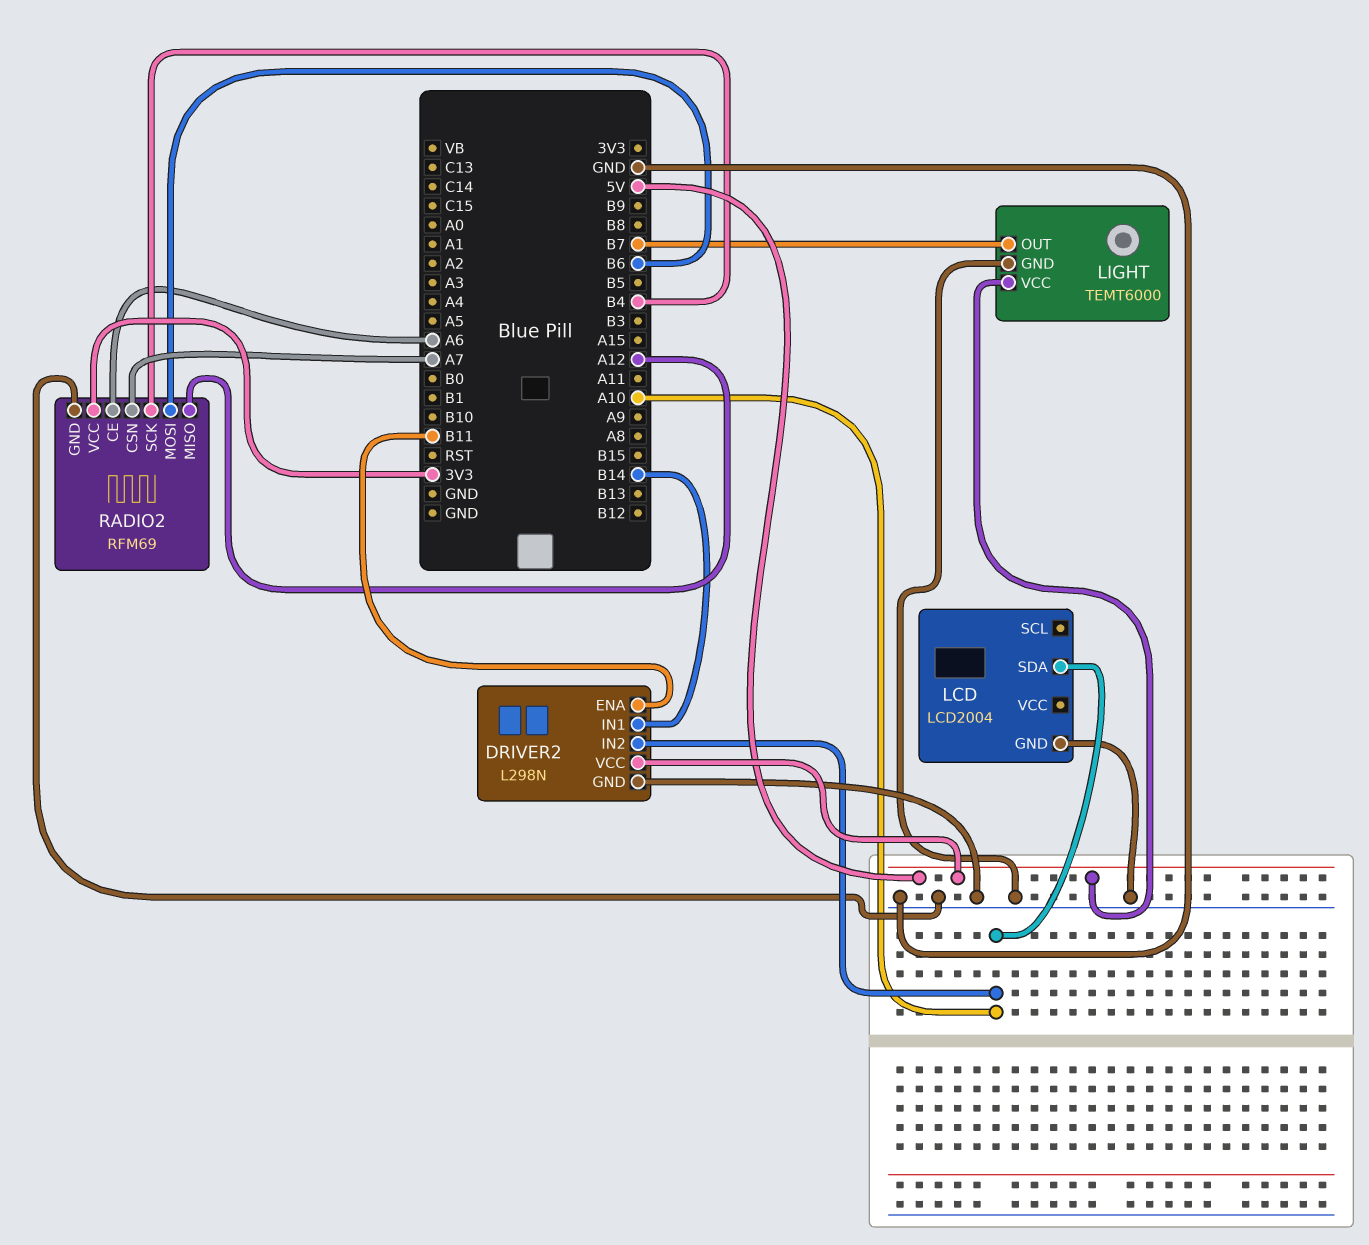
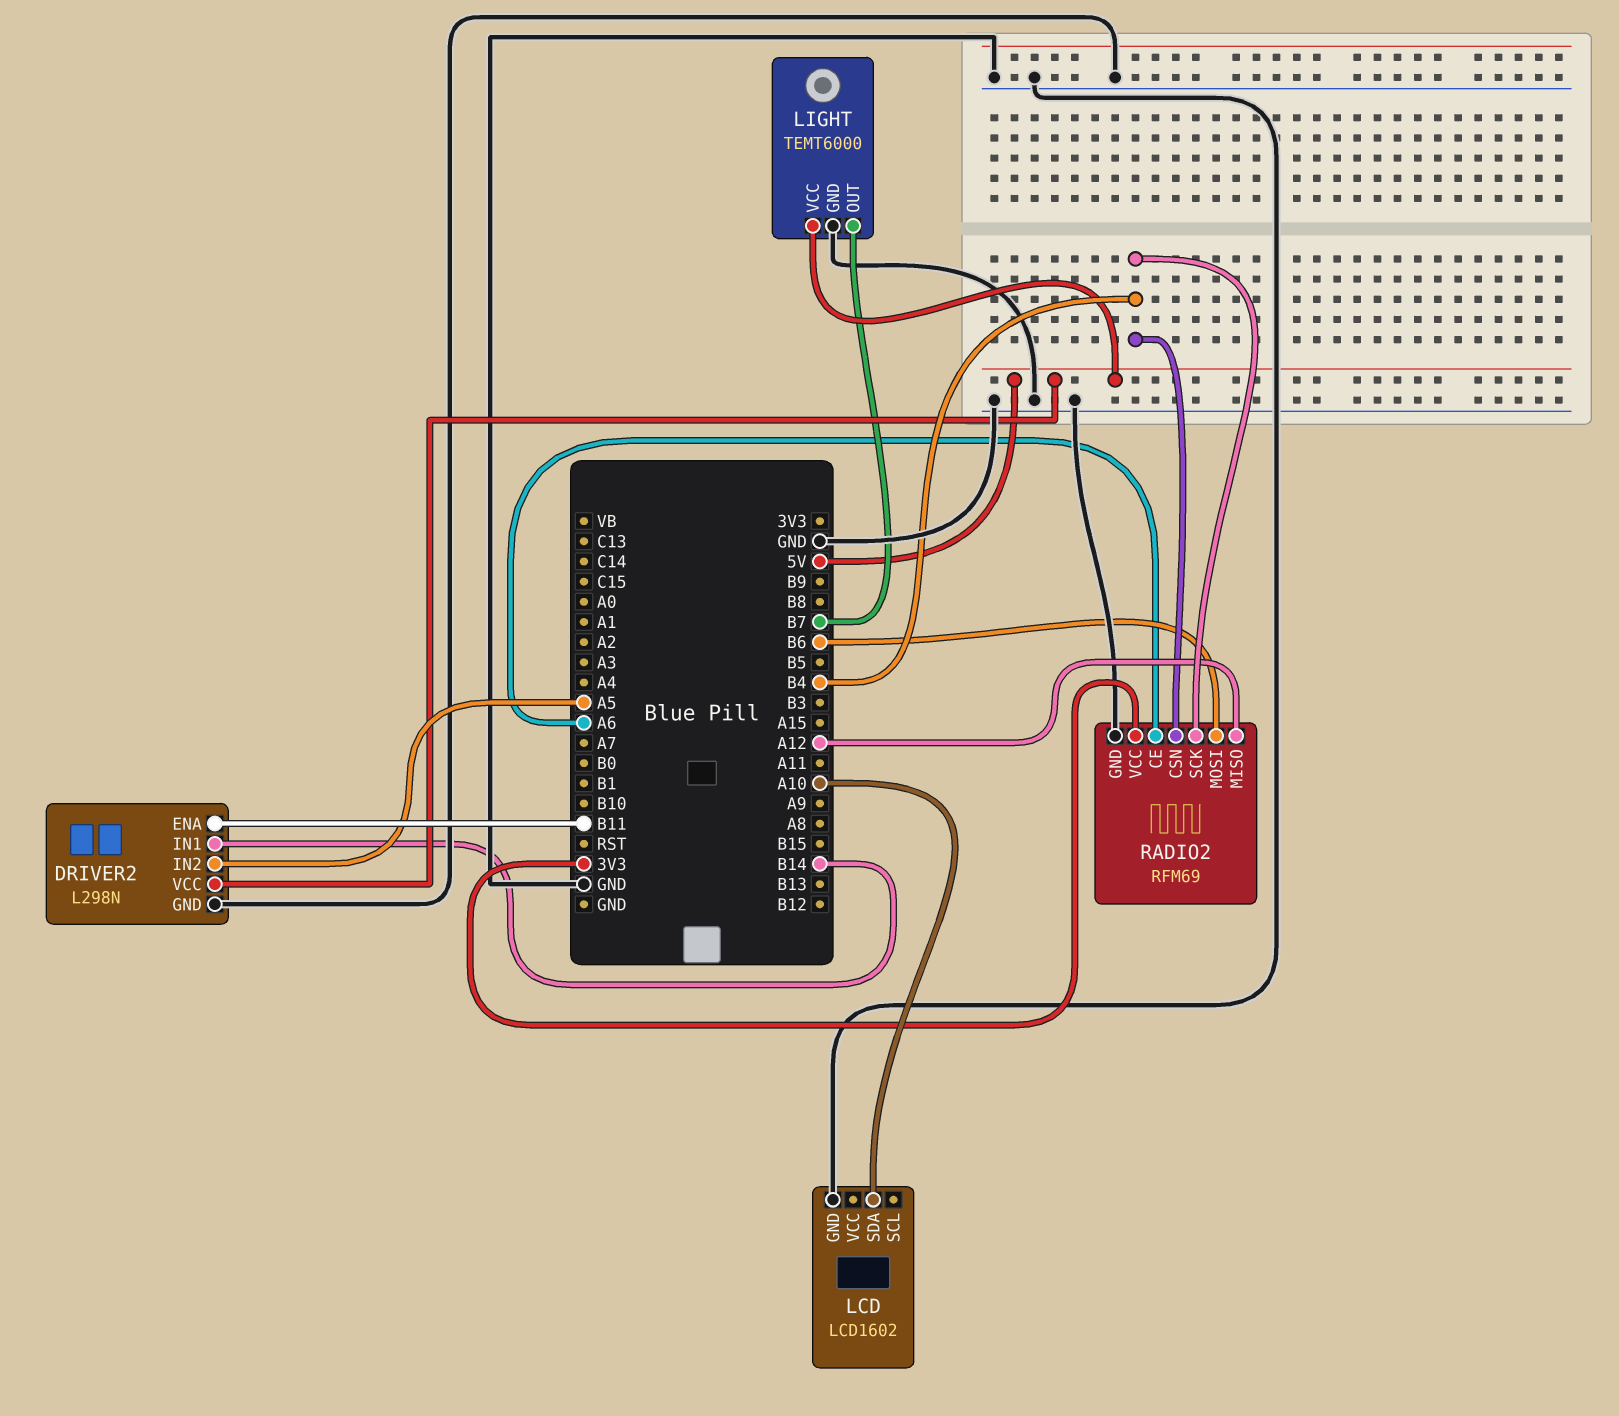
DRIVER2 pin IN2: A10 -> A5
LCD: LCD2004 -> LCD1602
RADIO2 pin CSN: A7 -> B4

